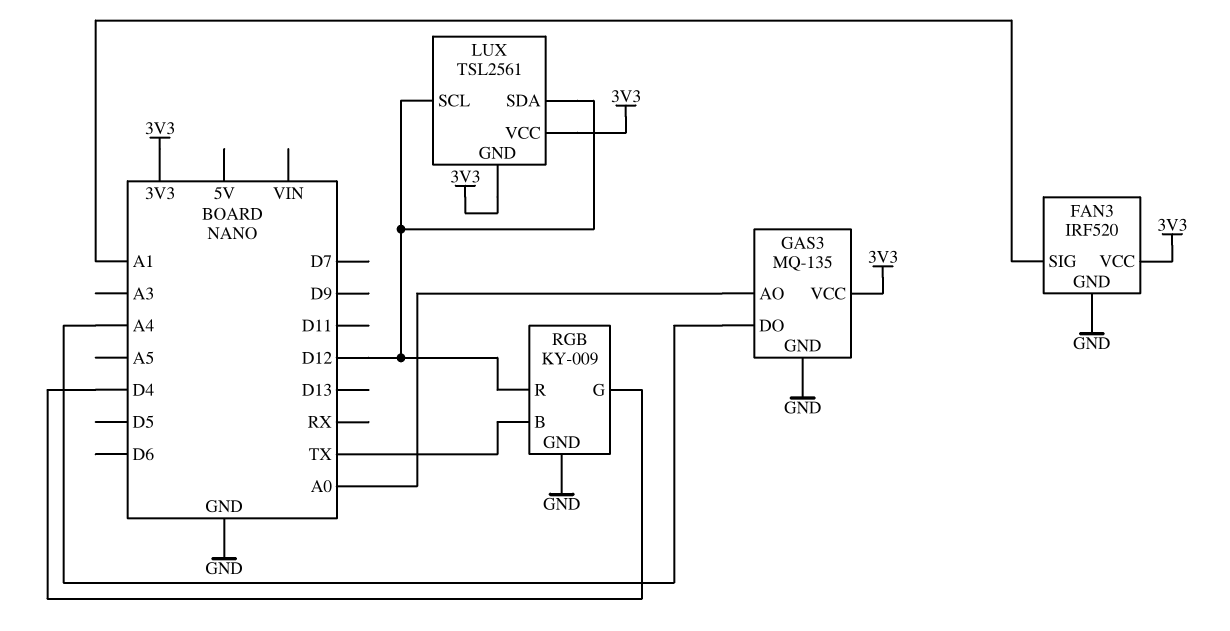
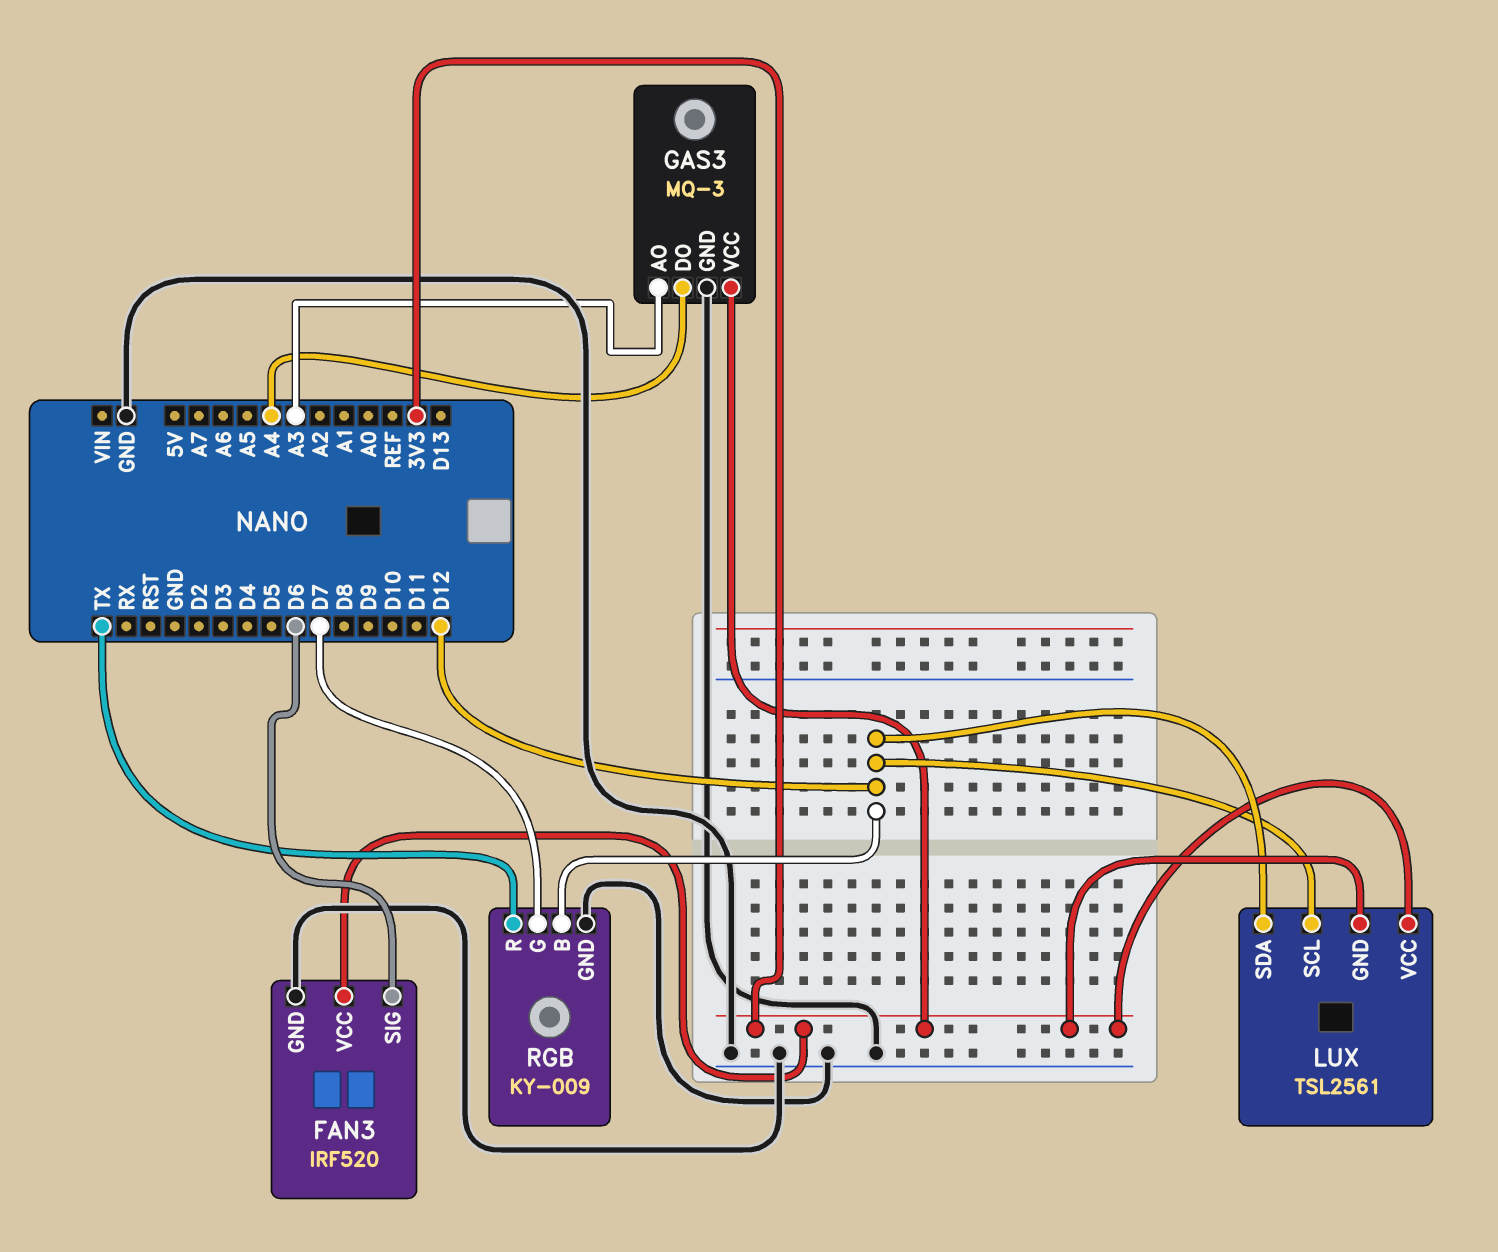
FAN3 pin SIG: A1 -> D6
GAS3: MQ-135 -> MQ-3
GAS3 pin AO: A0 -> A3
RGB pin B: TX -> D12
RGB pin G: D4 -> D7
RGB pin R: D12 -> TX

